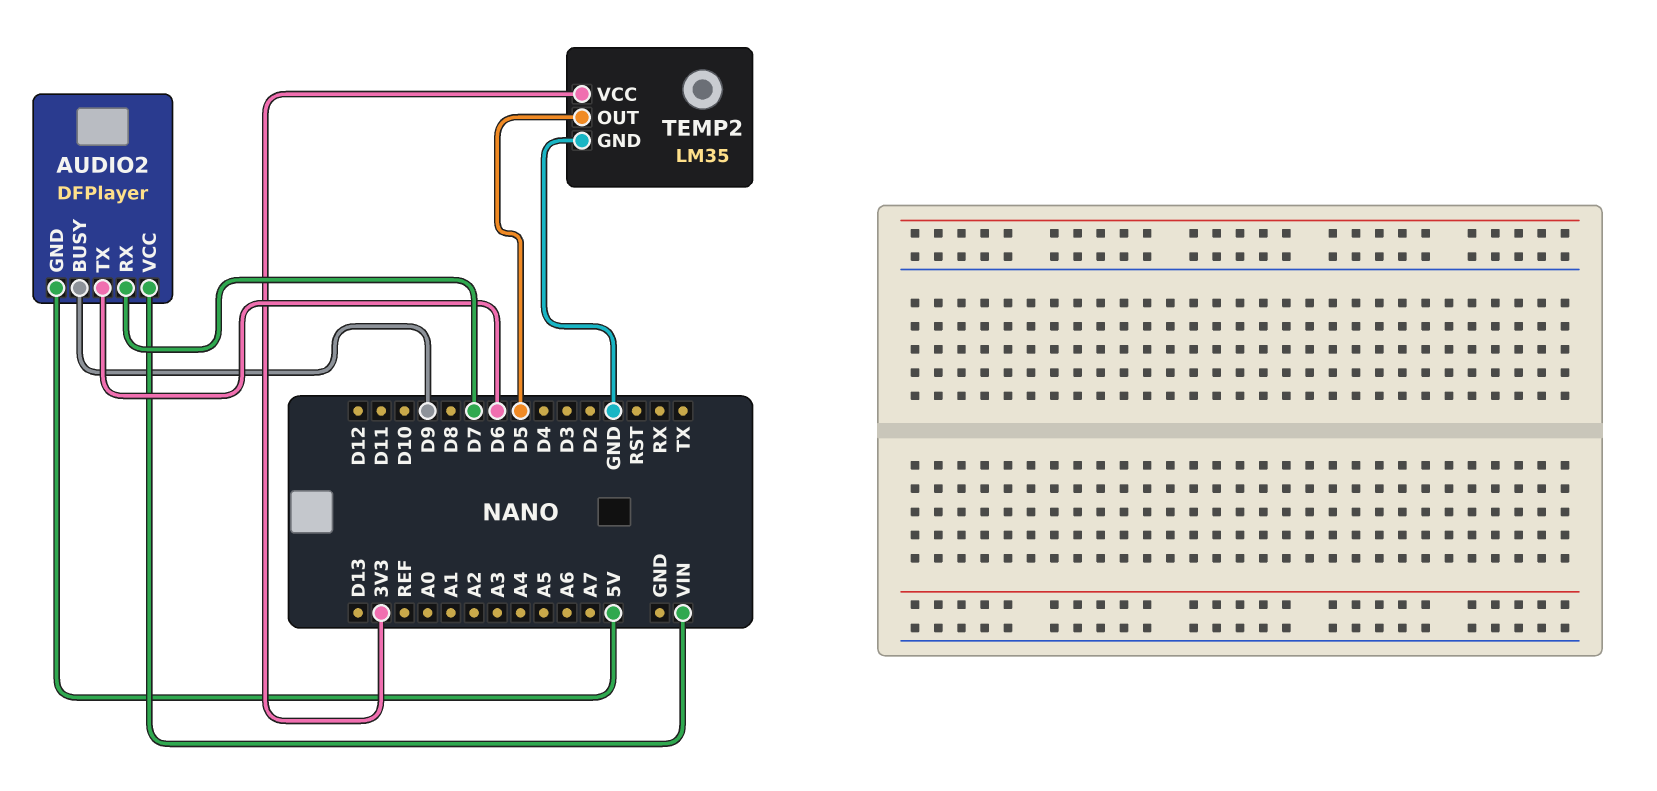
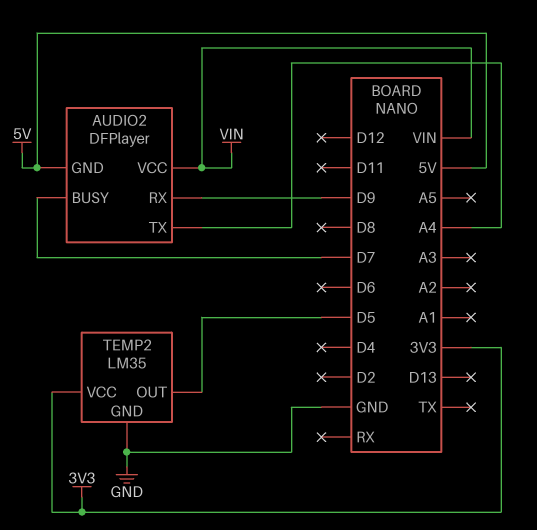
AUDIO2 pin BUSY: D9 -> D7
AUDIO2 pin RX: D7 -> D9
AUDIO2 pin TX: D6 -> A4

